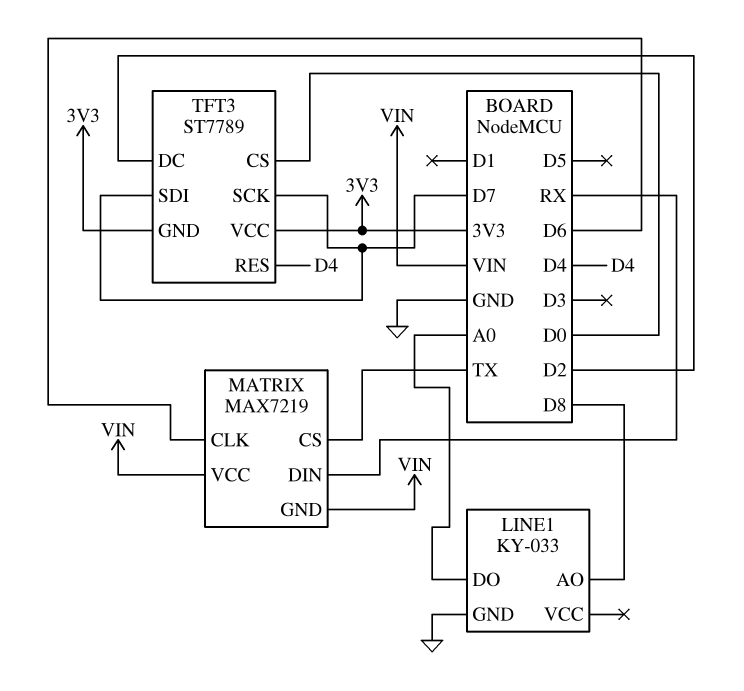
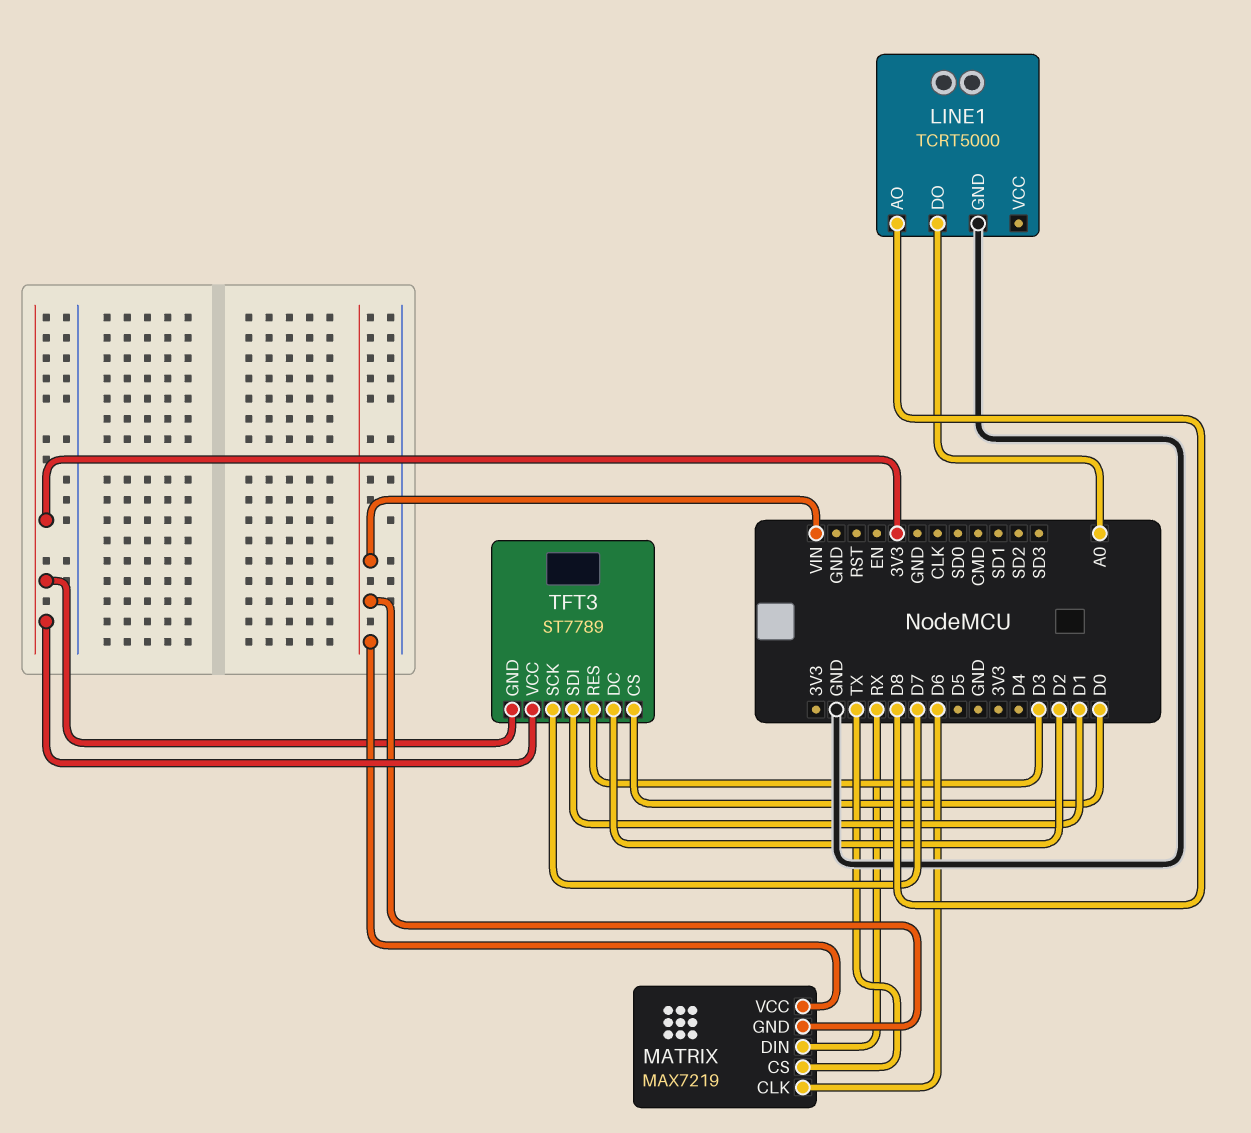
LINE1: KY-033 -> TCRT5000
TFT3 pin RES: D4 -> D3
TFT3 pin SDI: D7 -> D1

